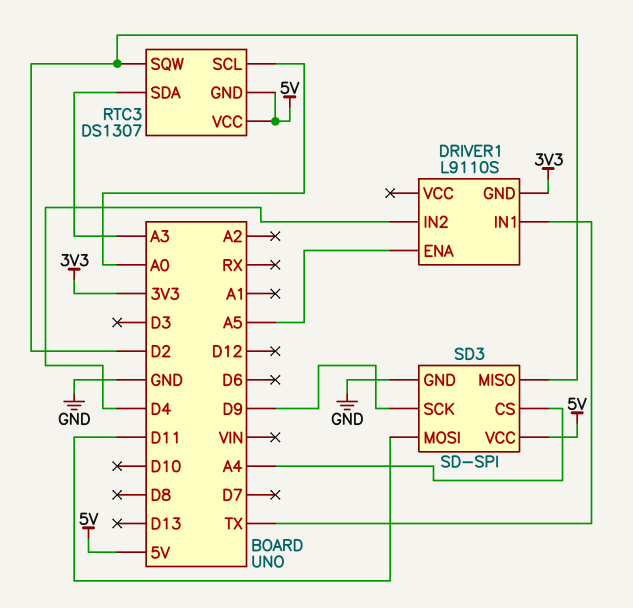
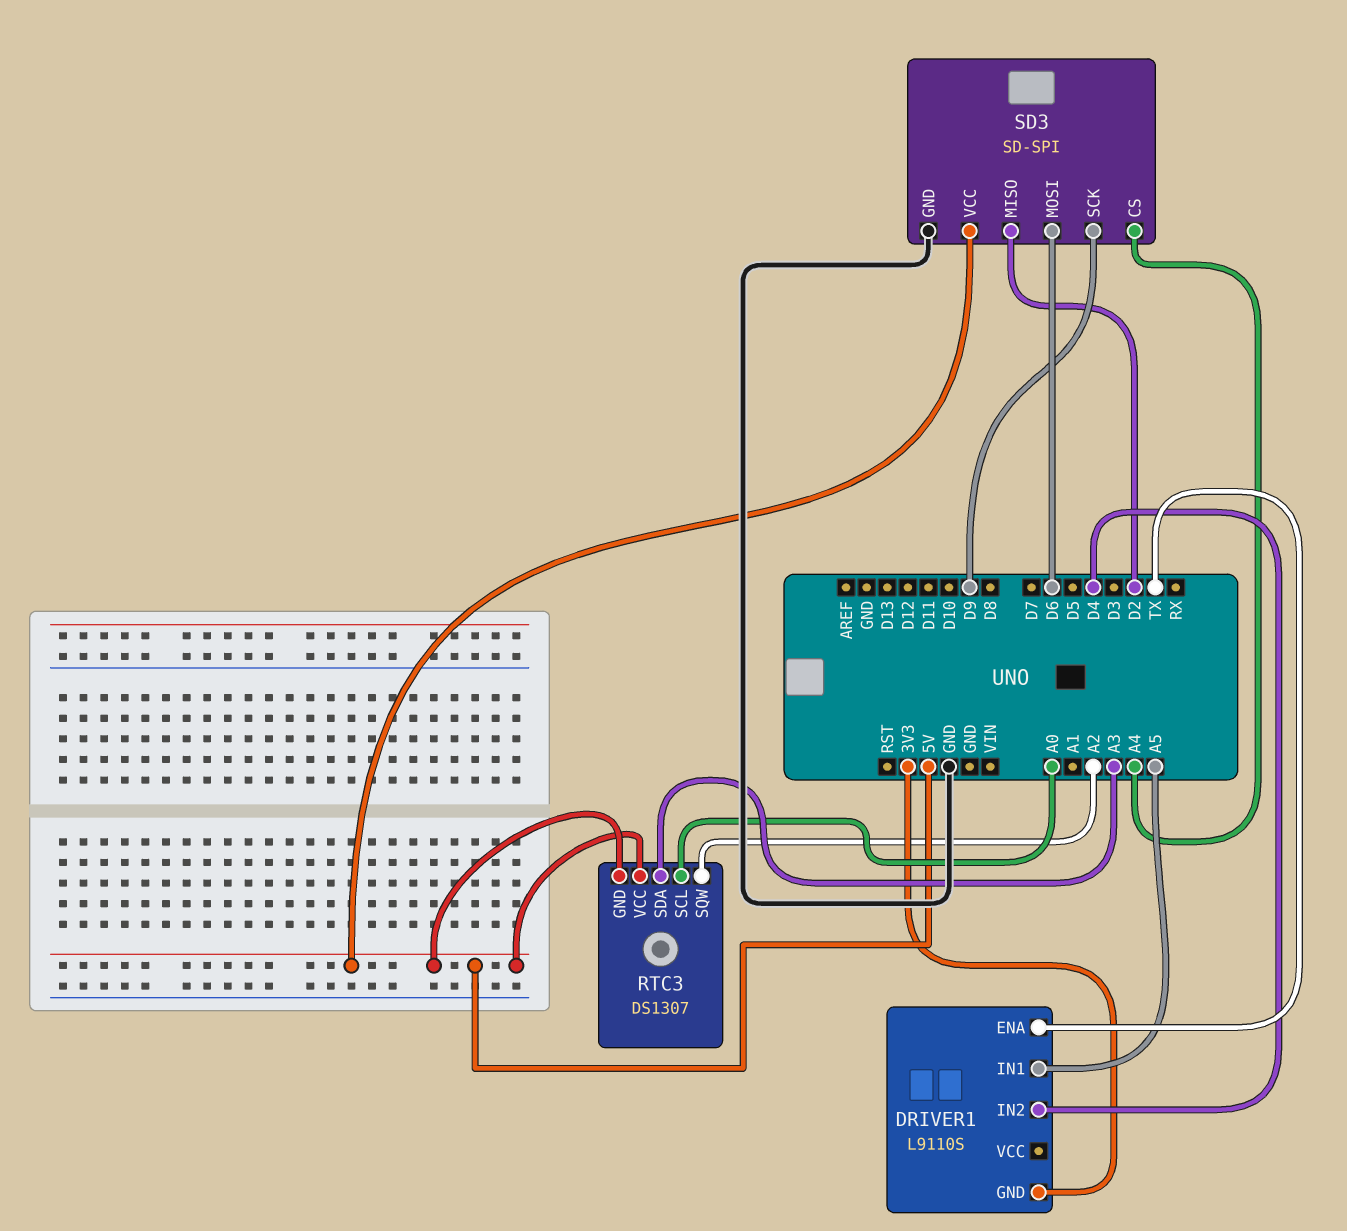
DRIVER1 pin ENA: A5 -> TX
DRIVER1 pin IN1: TX -> A5
RTC3 pin SQW: D2 -> A2
SD3 pin MOSI: D11 -> D6

